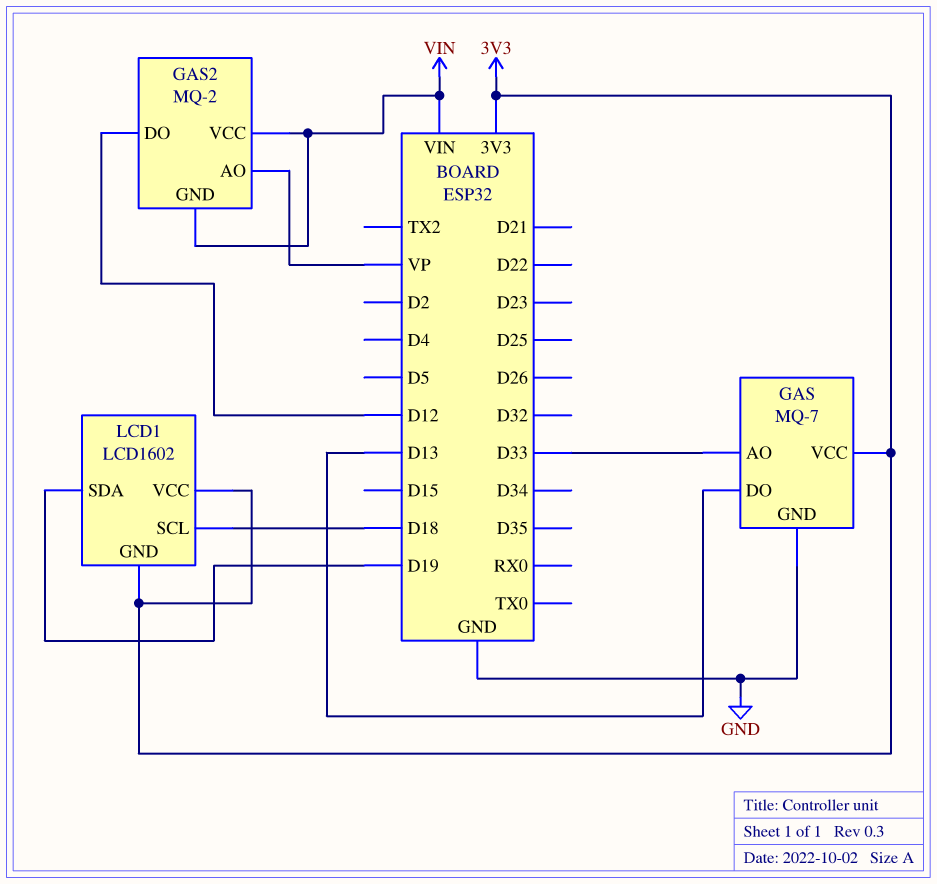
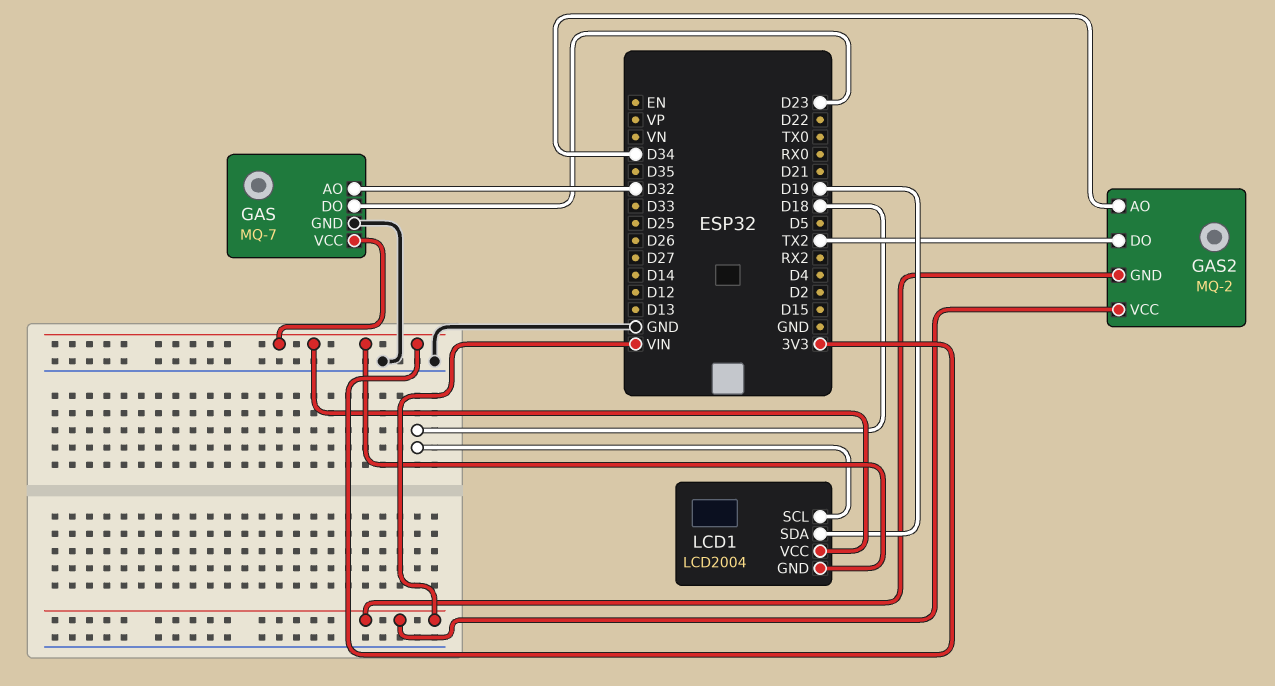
GAS pin AO: D33 -> D32
GAS pin DO: D13 -> D23
GAS2 pin AO: VP -> D34
GAS2 pin DO: D12 -> TX2
LCD1: LCD1602 -> LCD2004

